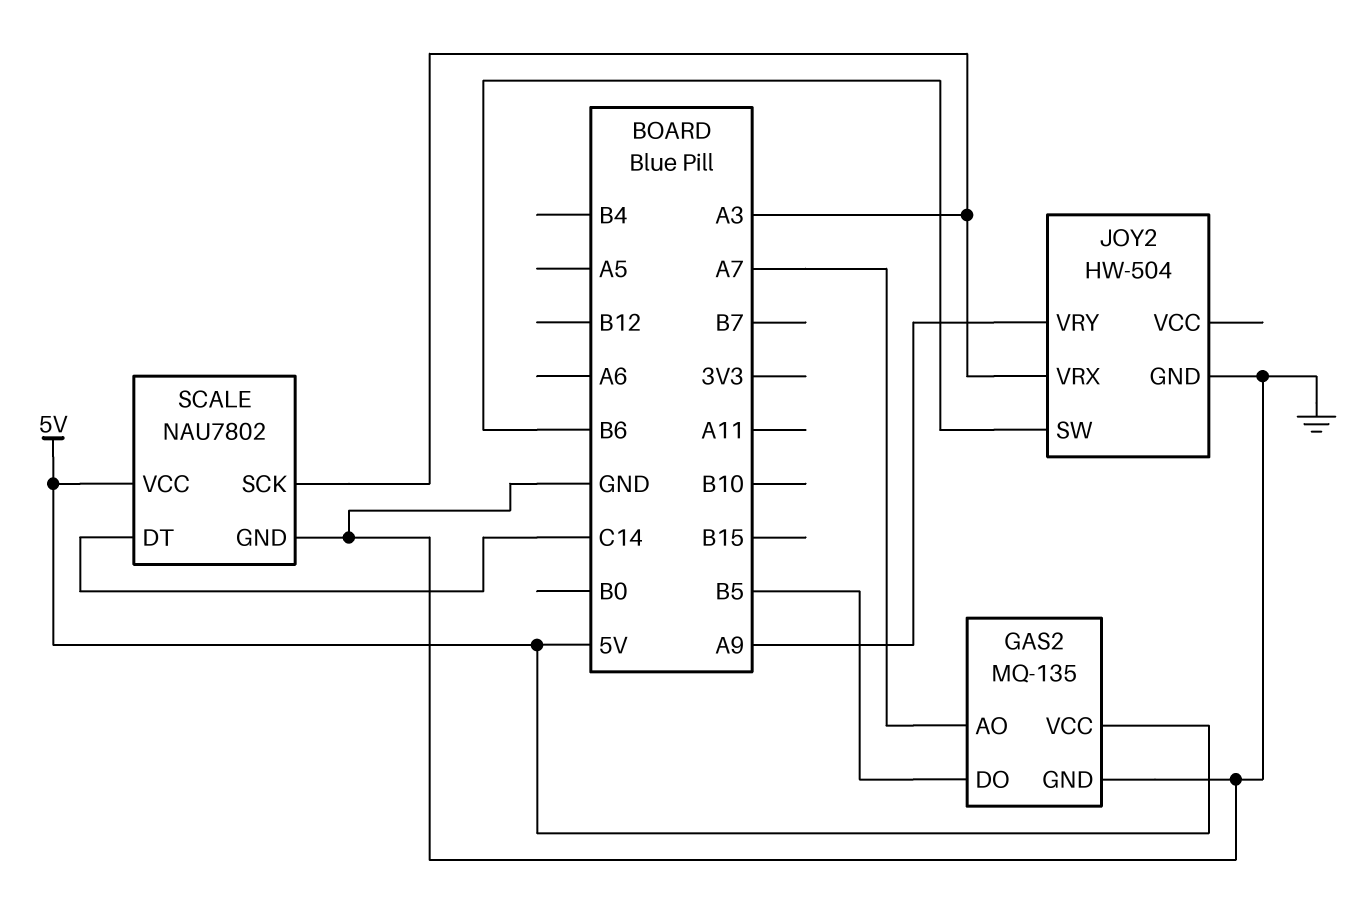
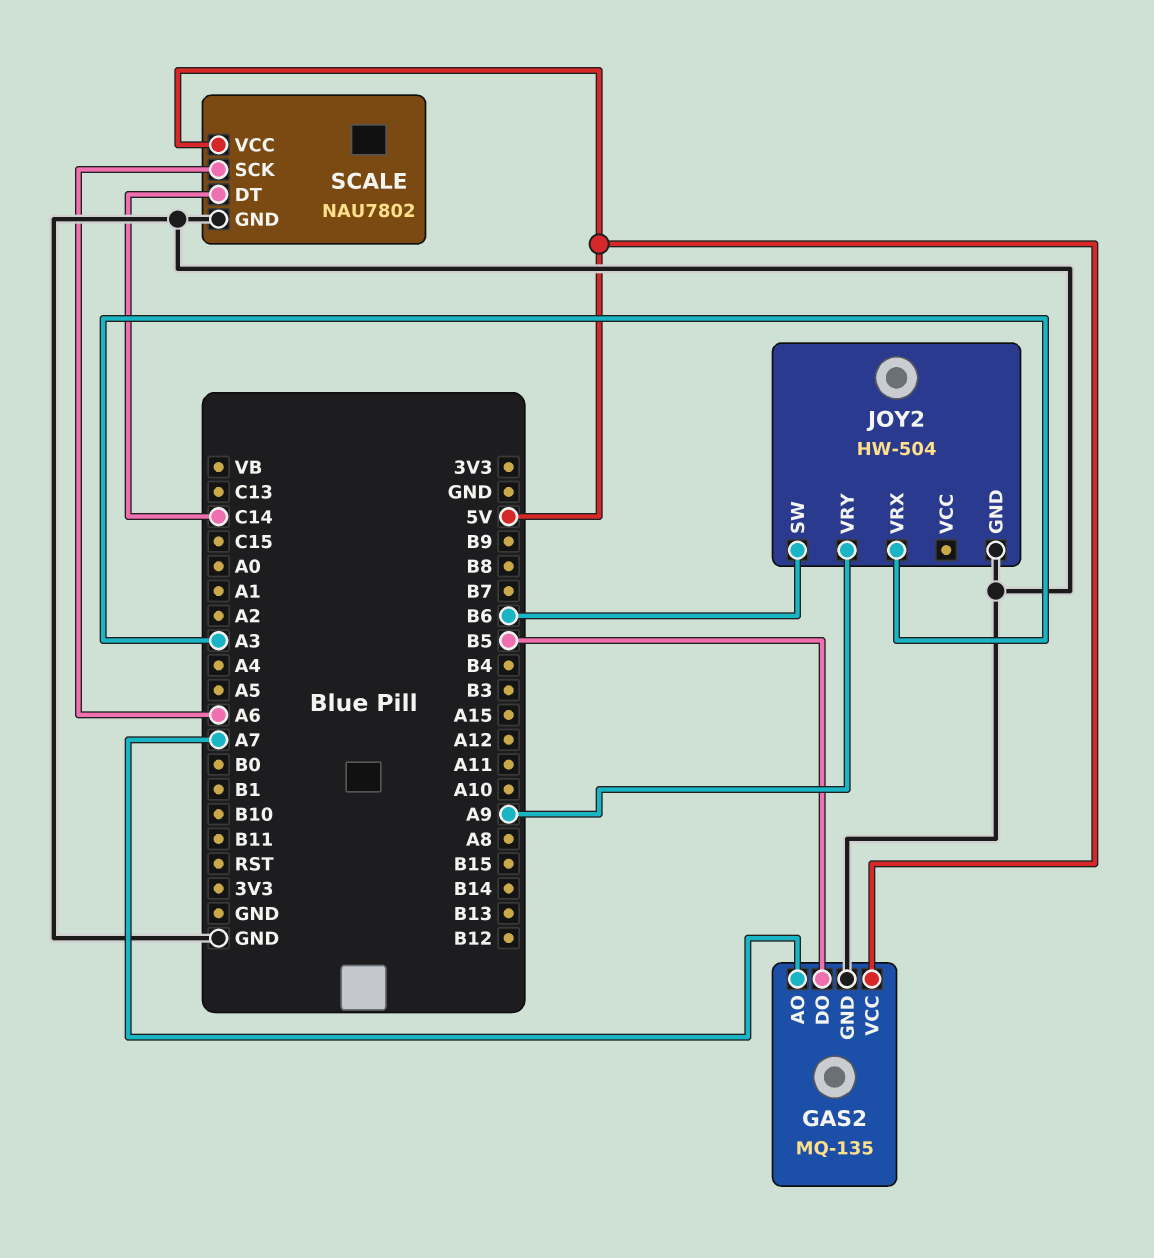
SCALE pin SCK: A3 -> A6

